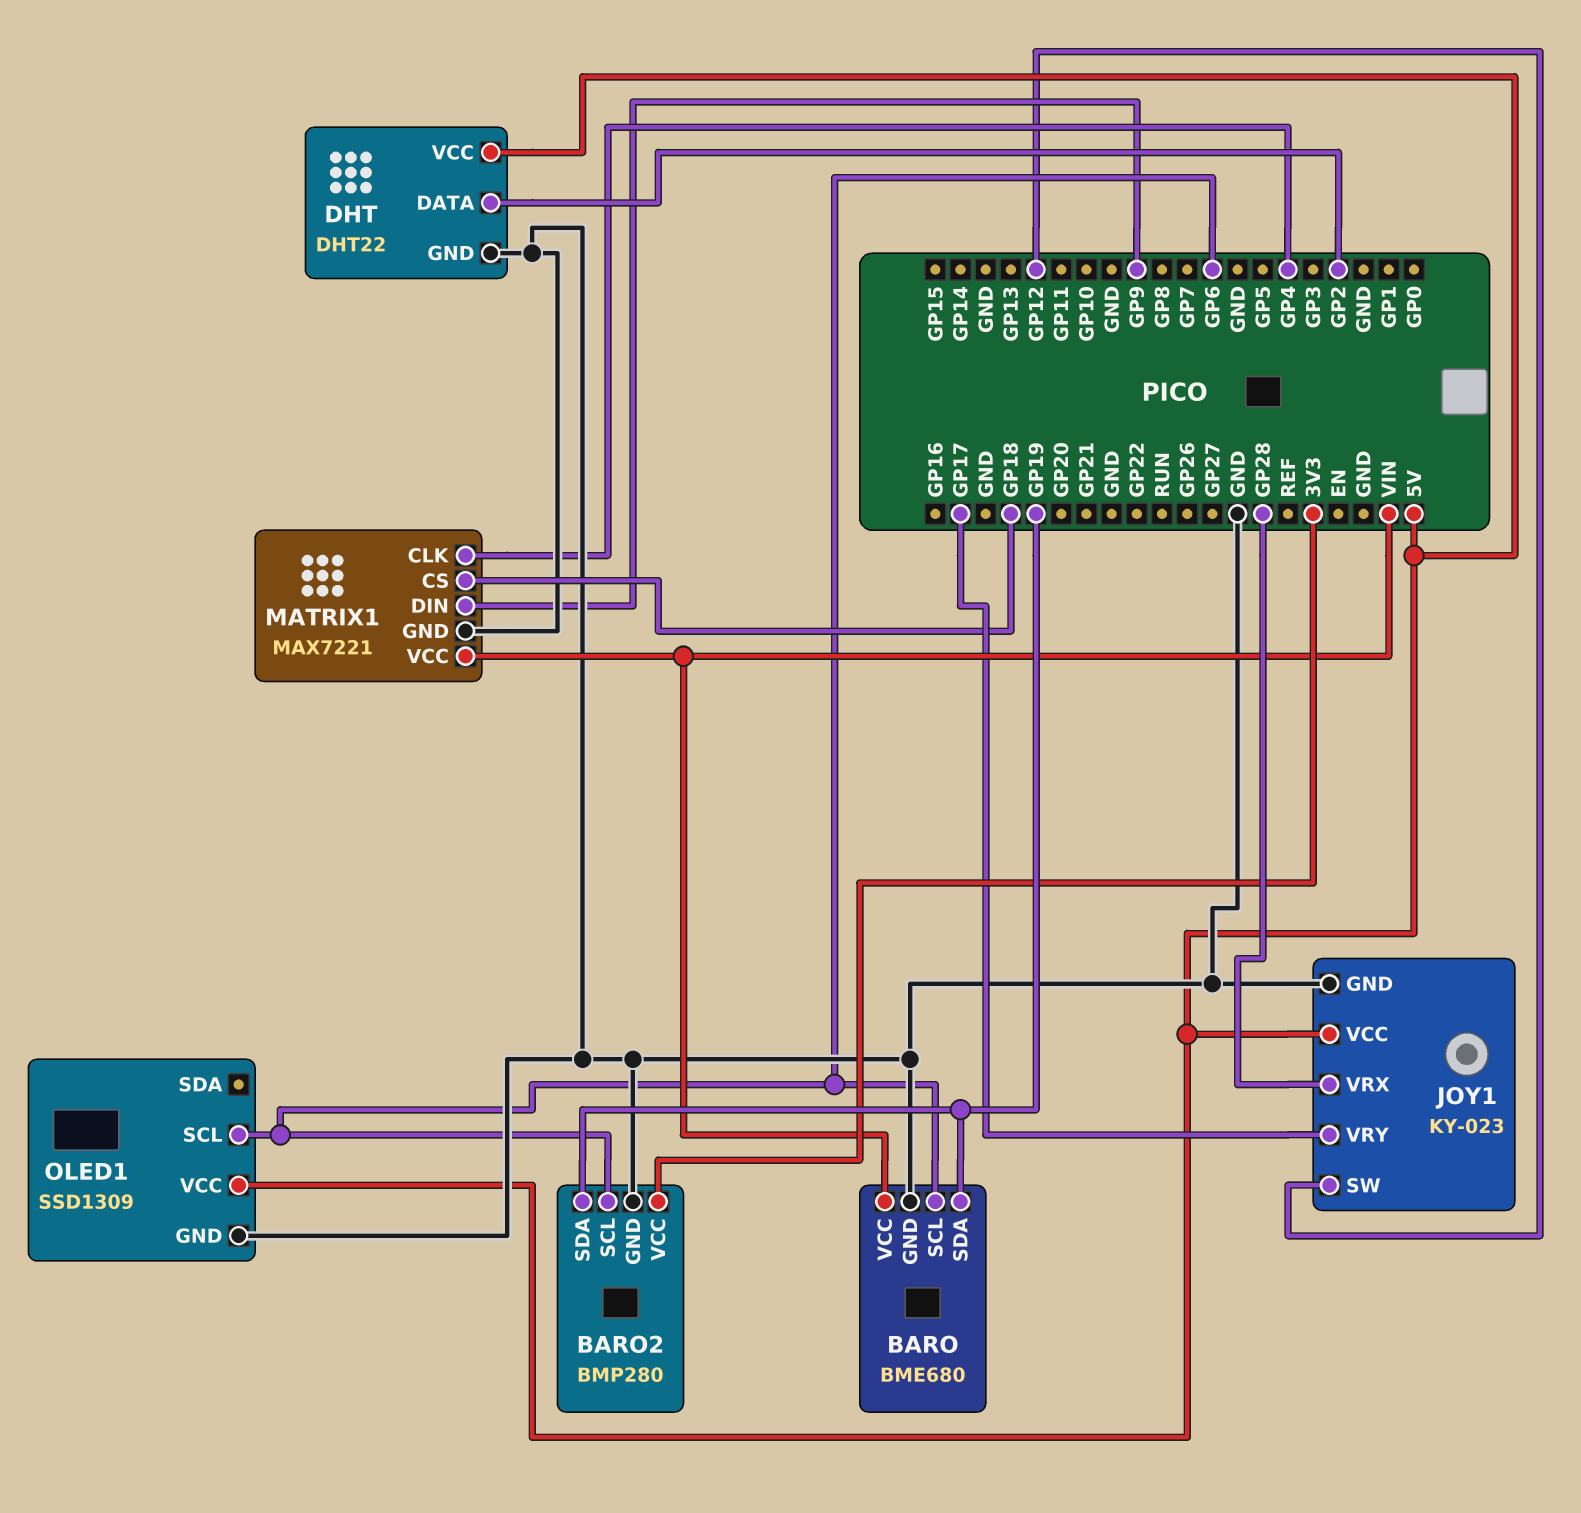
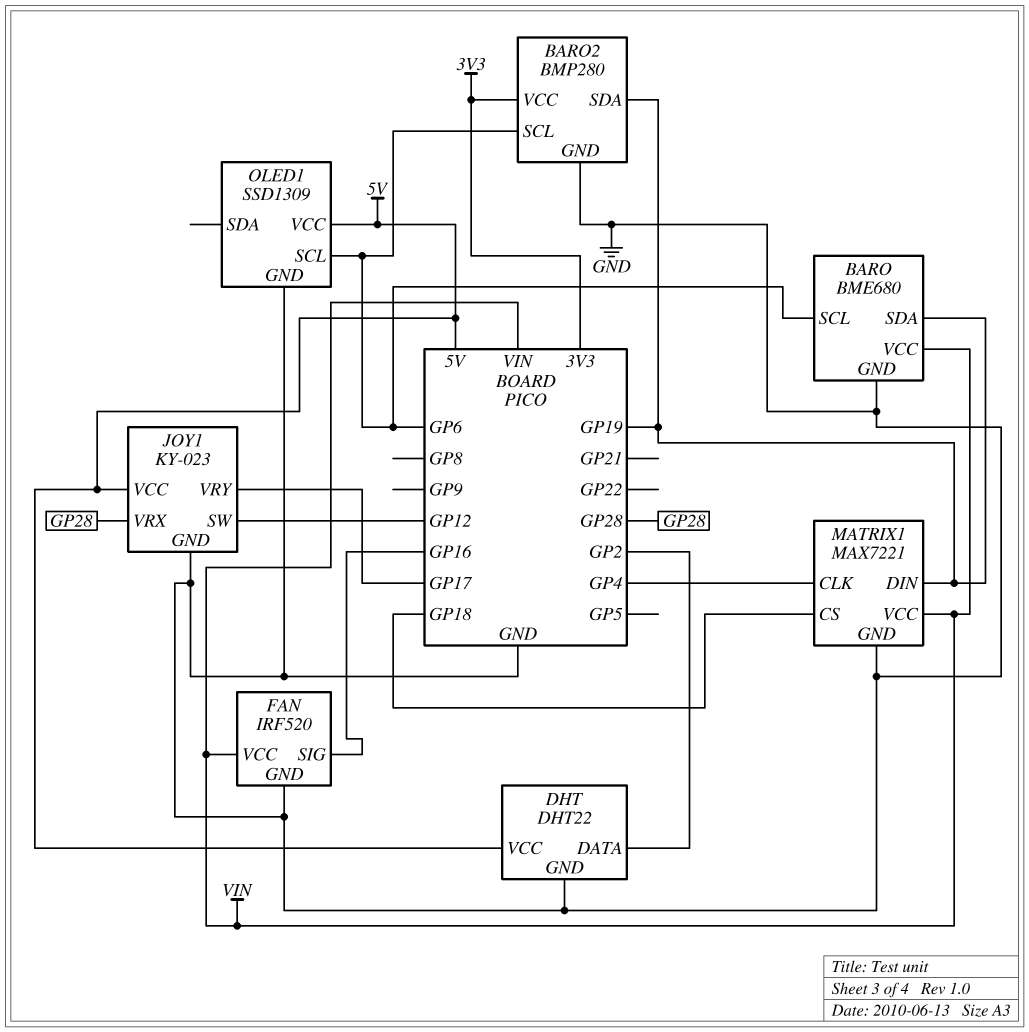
FAN: none -> IRF520
FAN pin GND: none -> GND
FAN pin SIG: none -> GP16
FAN pin VCC: none -> VIN
MATRIX1 pin DIN: GP9 -> GP19

